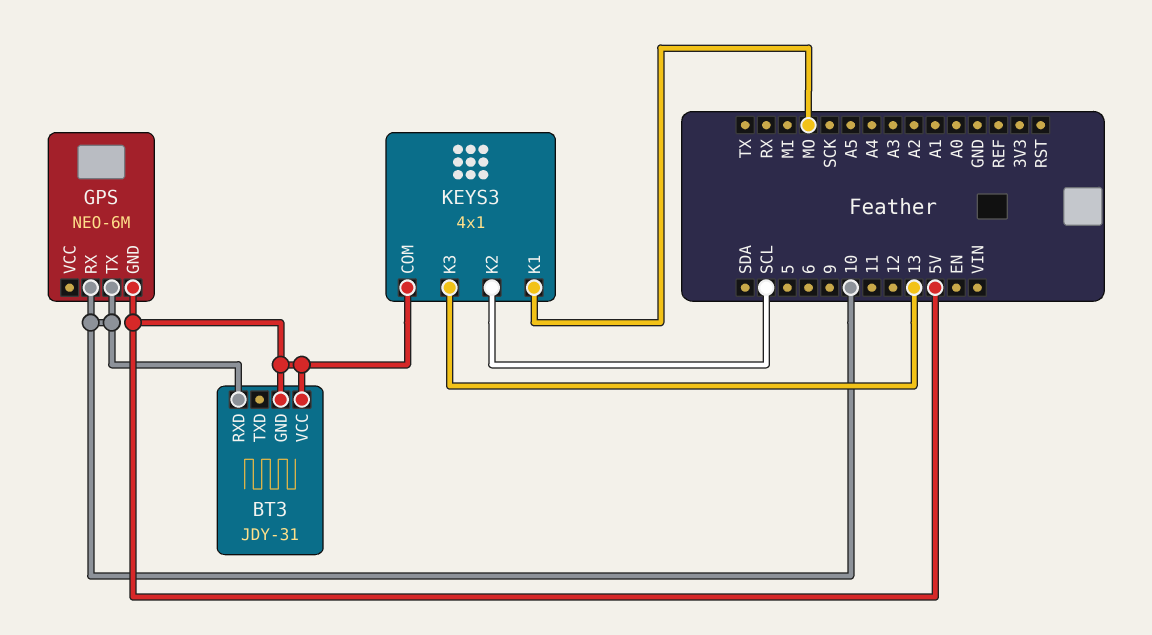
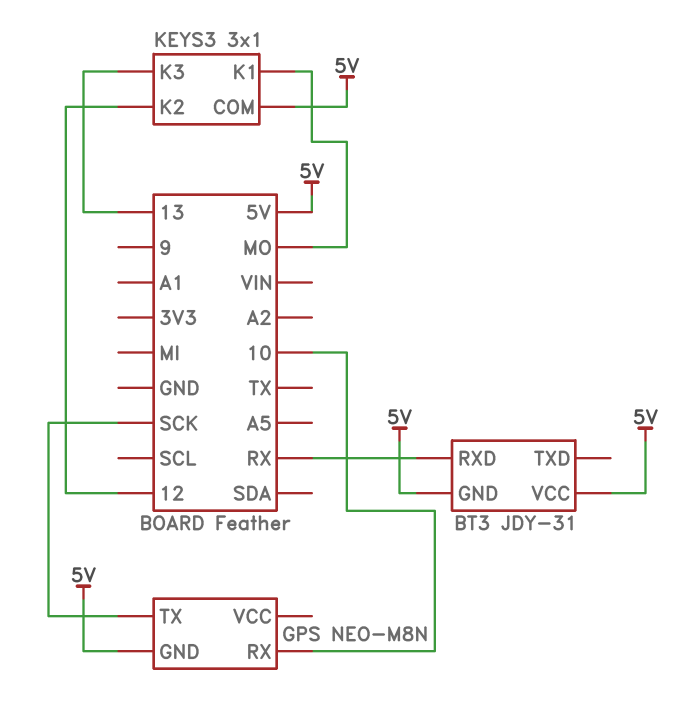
BT3 pin RXD: 10 -> RX
GPS: NEO-6M -> NEO-M8N
GPS pin TX: 10 -> SCK
KEYS3: 4x1 -> 3x1
KEYS3 pin K2: SCL -> 12

